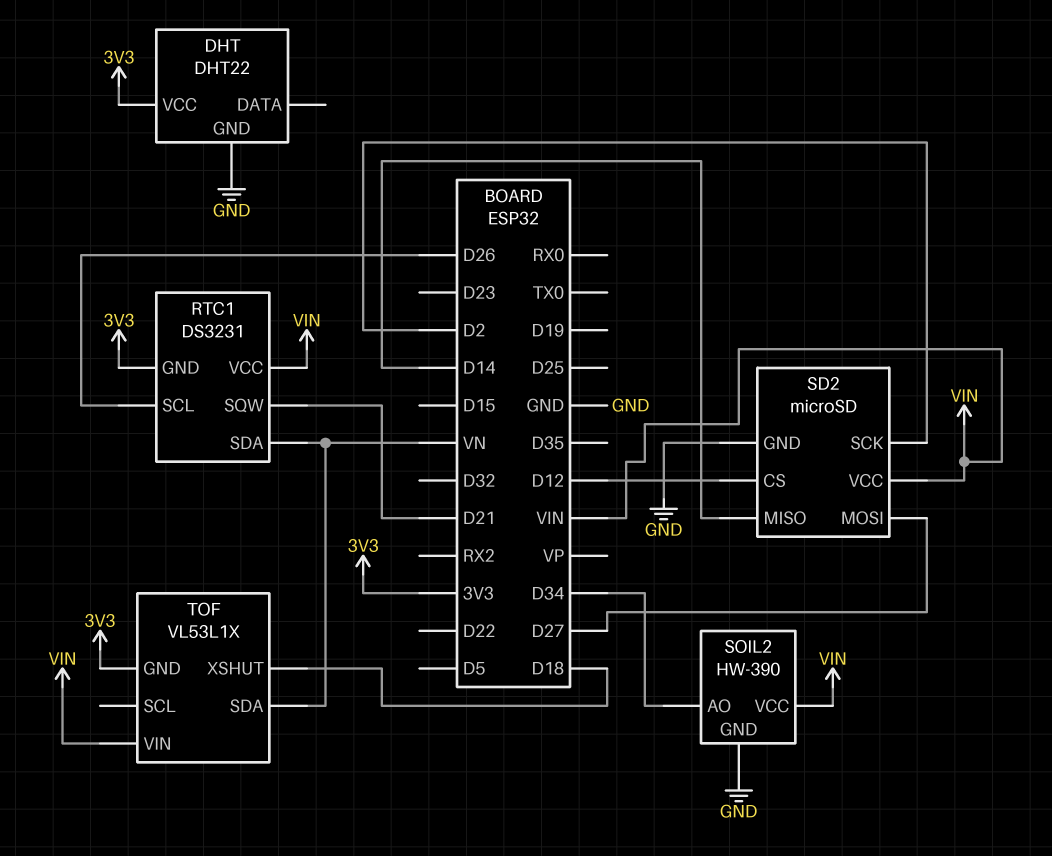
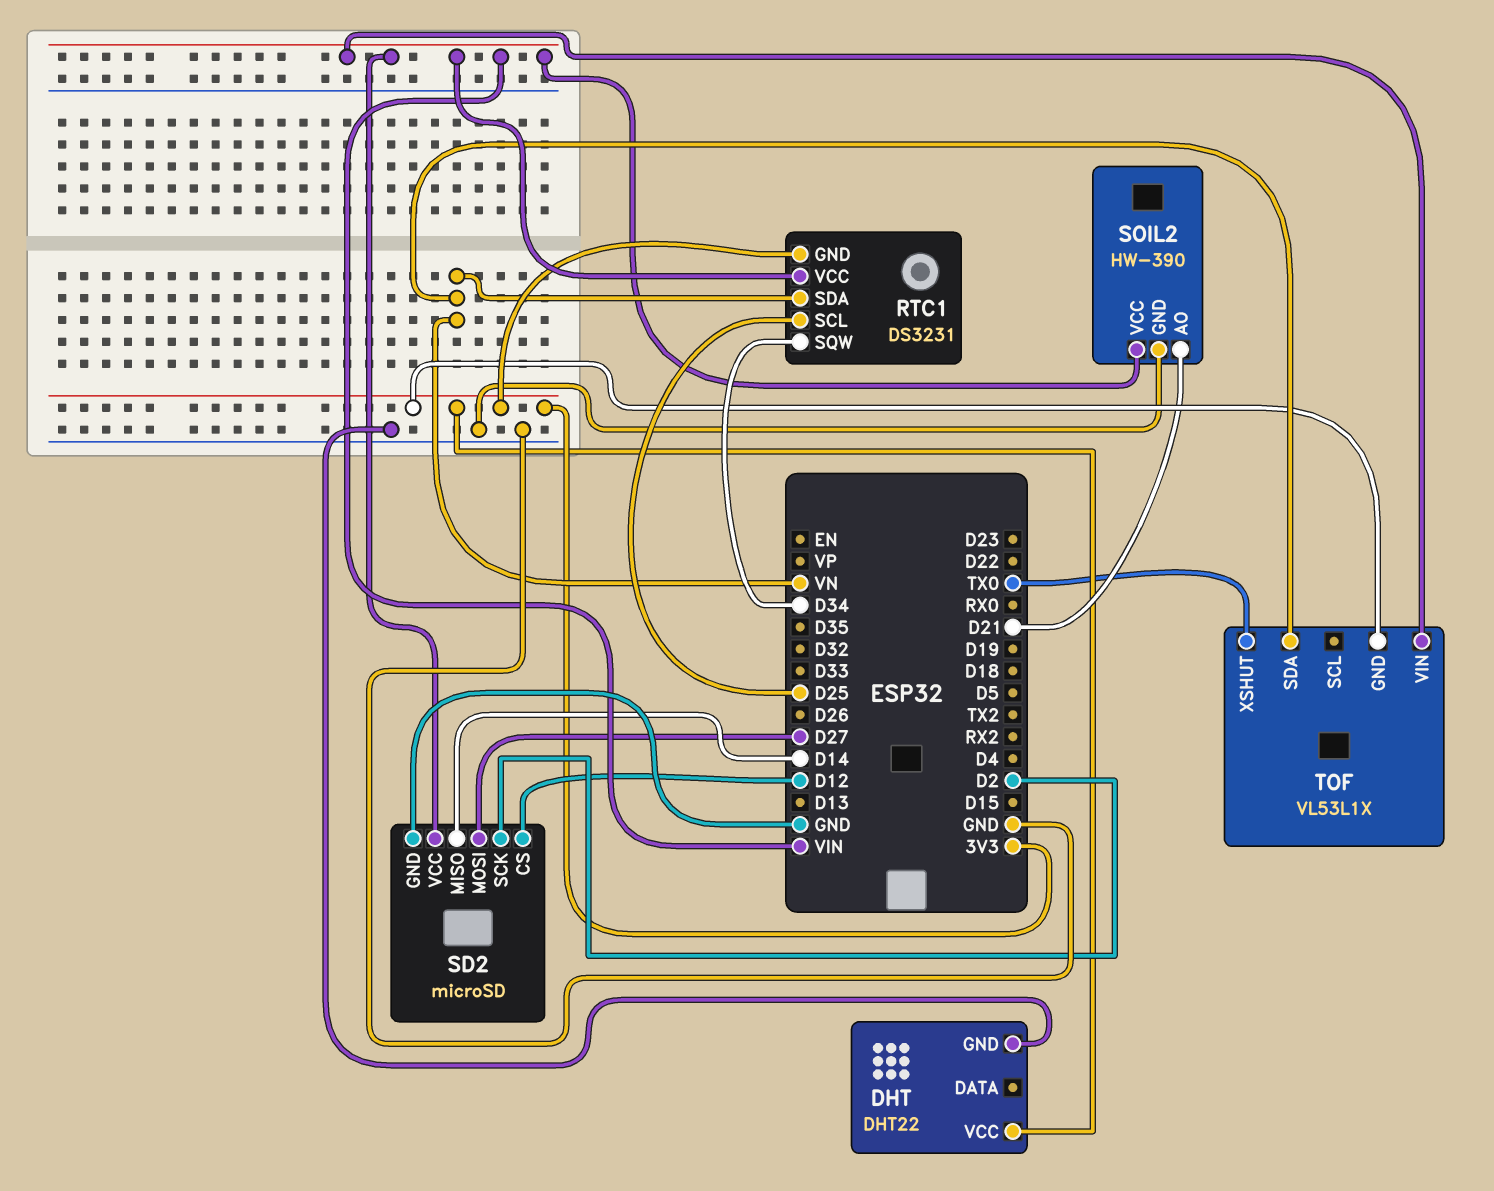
RTC1 pin SCL: D26 -> D25
RTC1 pin SQW: D21 -> D34
SOIL2 pin AO: D34 -> D21
TOF pin XSHUT: D18 -> TX0

